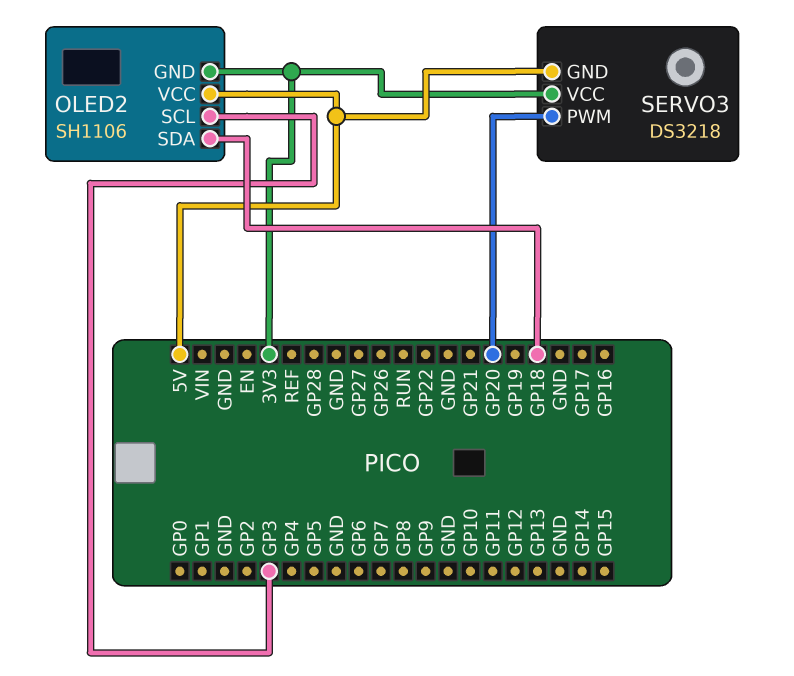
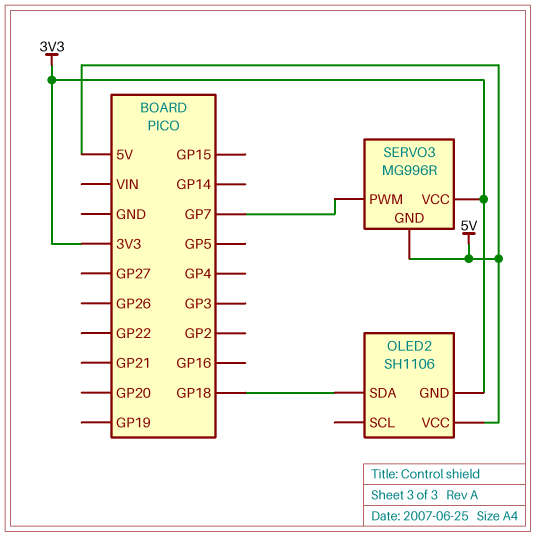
OLED2 pin SCL: GP3 -> none
SERVO3: DS3218 -> MG996R
SERVO3 pin PWM: GP20 -> GP7

